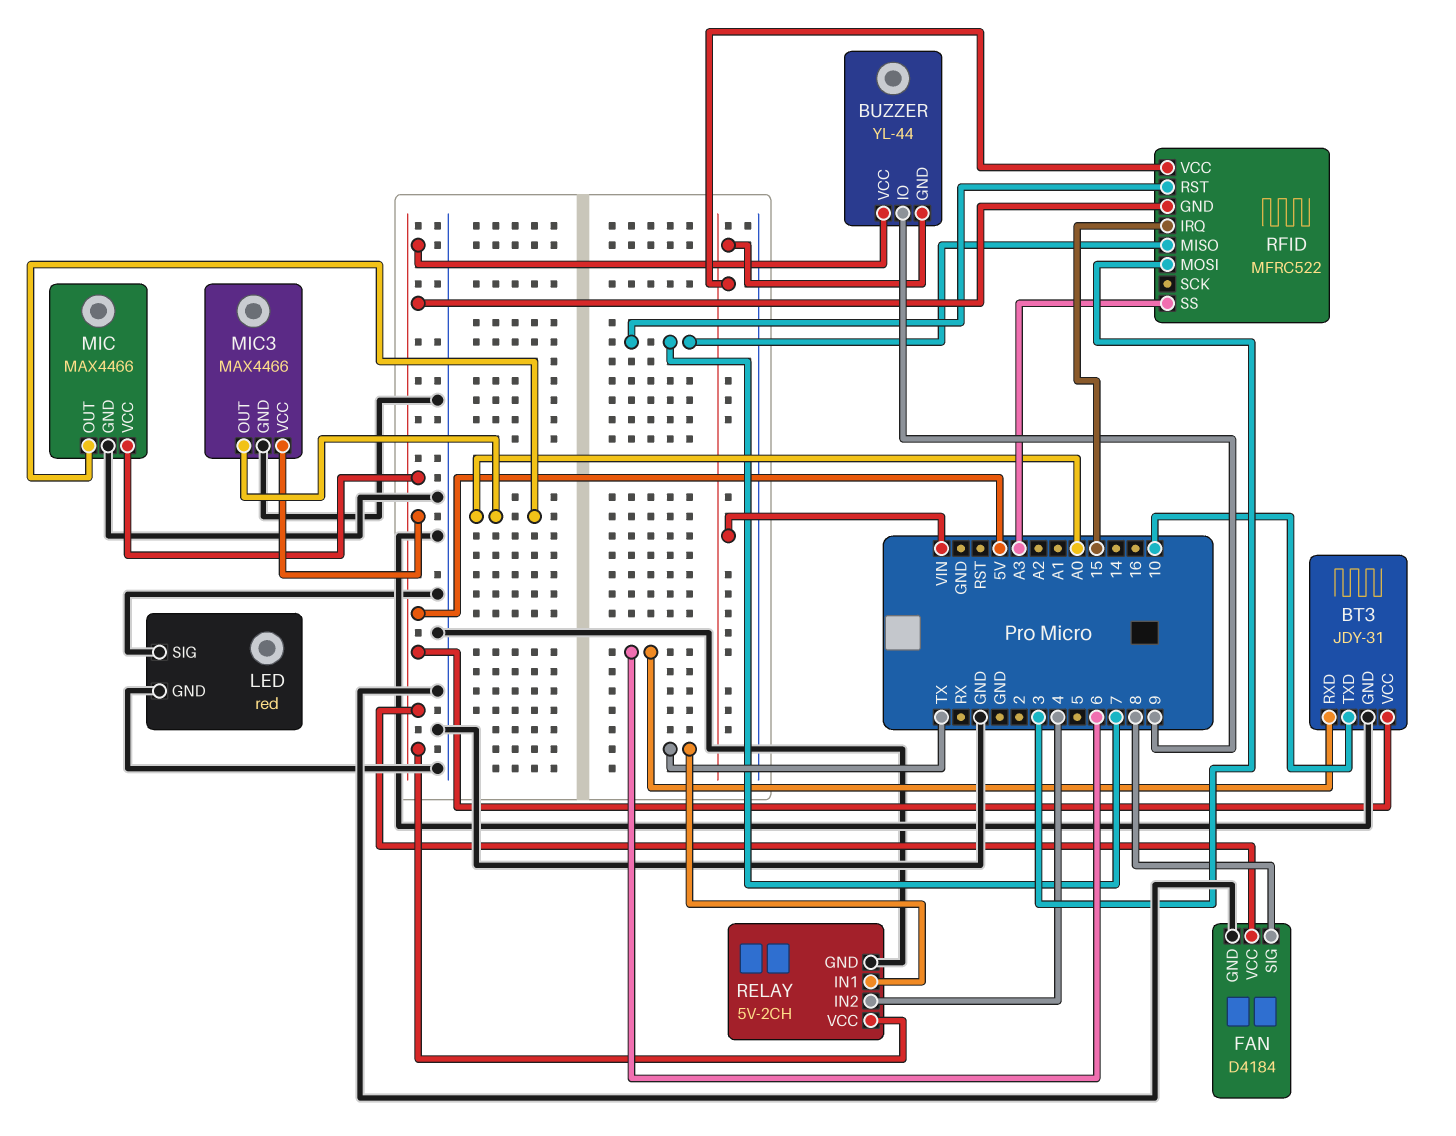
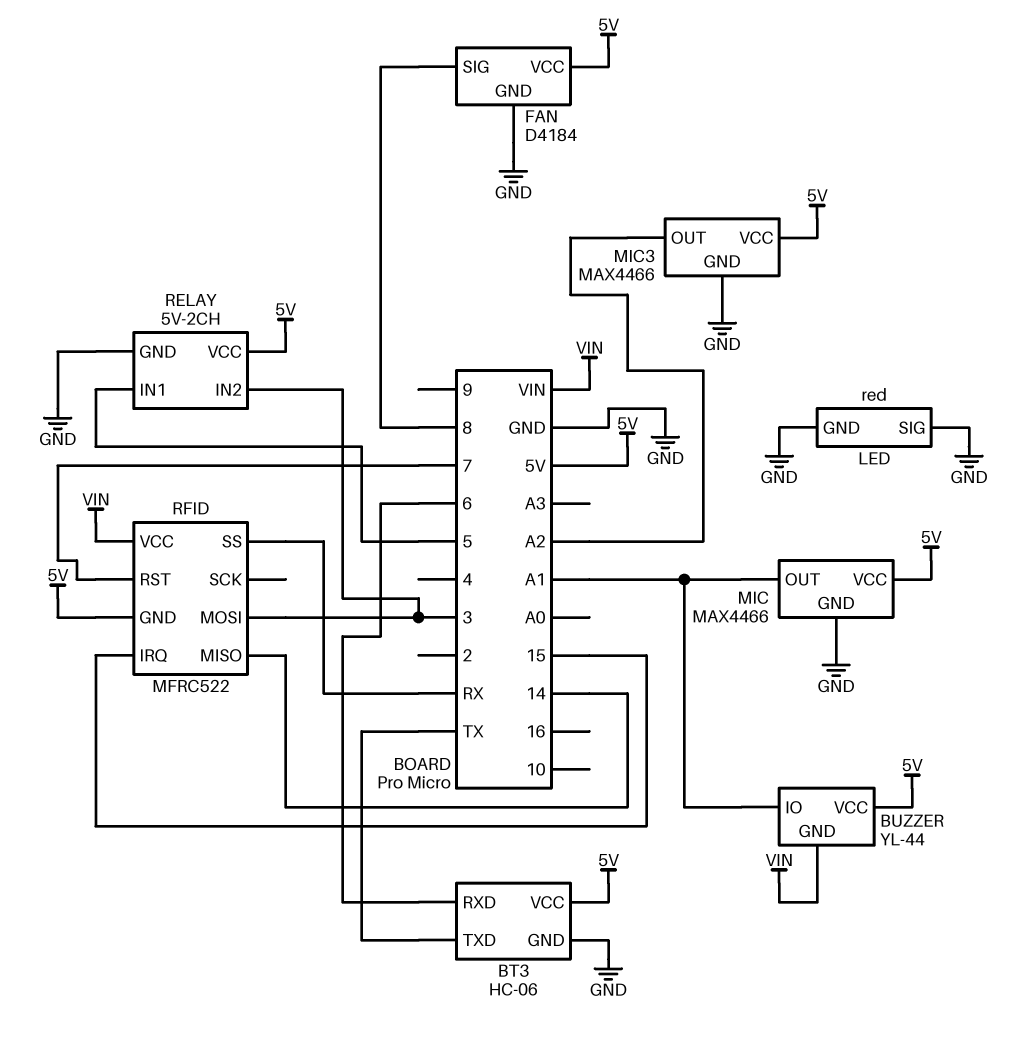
BT3: JDY-31 -> HC-06
BT3 pin TXD: 10 -> TX
BUZZER pin IO: 9 -> A1
MIC pin OUT: A0 -> A1
MIC3 pin OUT: A0 -> A2
RELAY pin IN1: TX -> 5
RELAY pin IN2: 4 -> 3
RFID pin MISO: 7 -> 14
RFID pin SS: A3 -> RX

